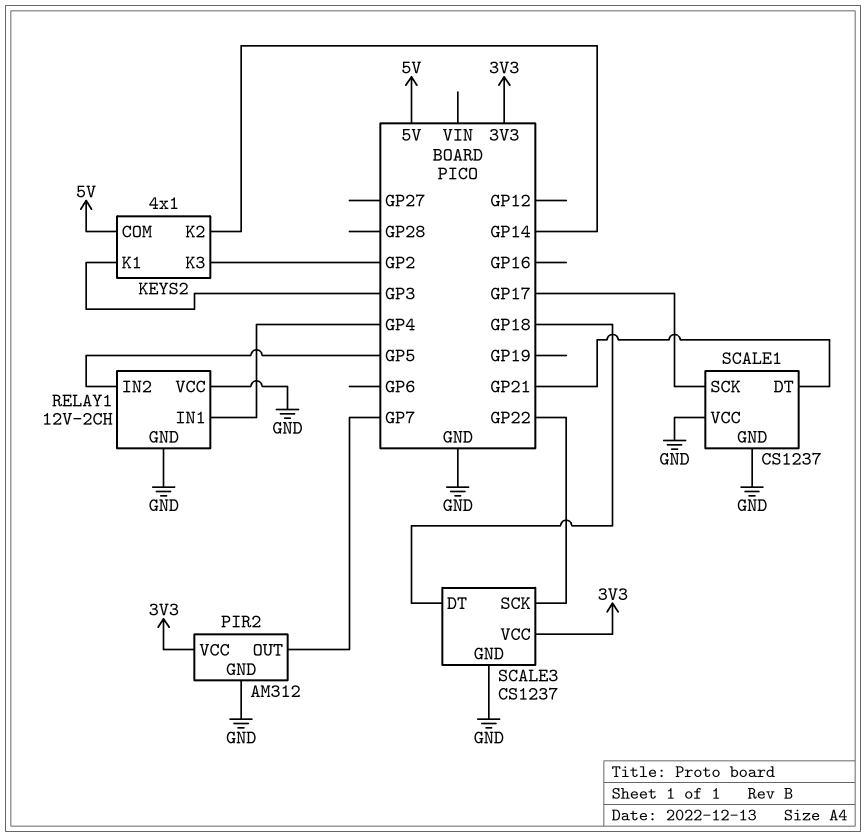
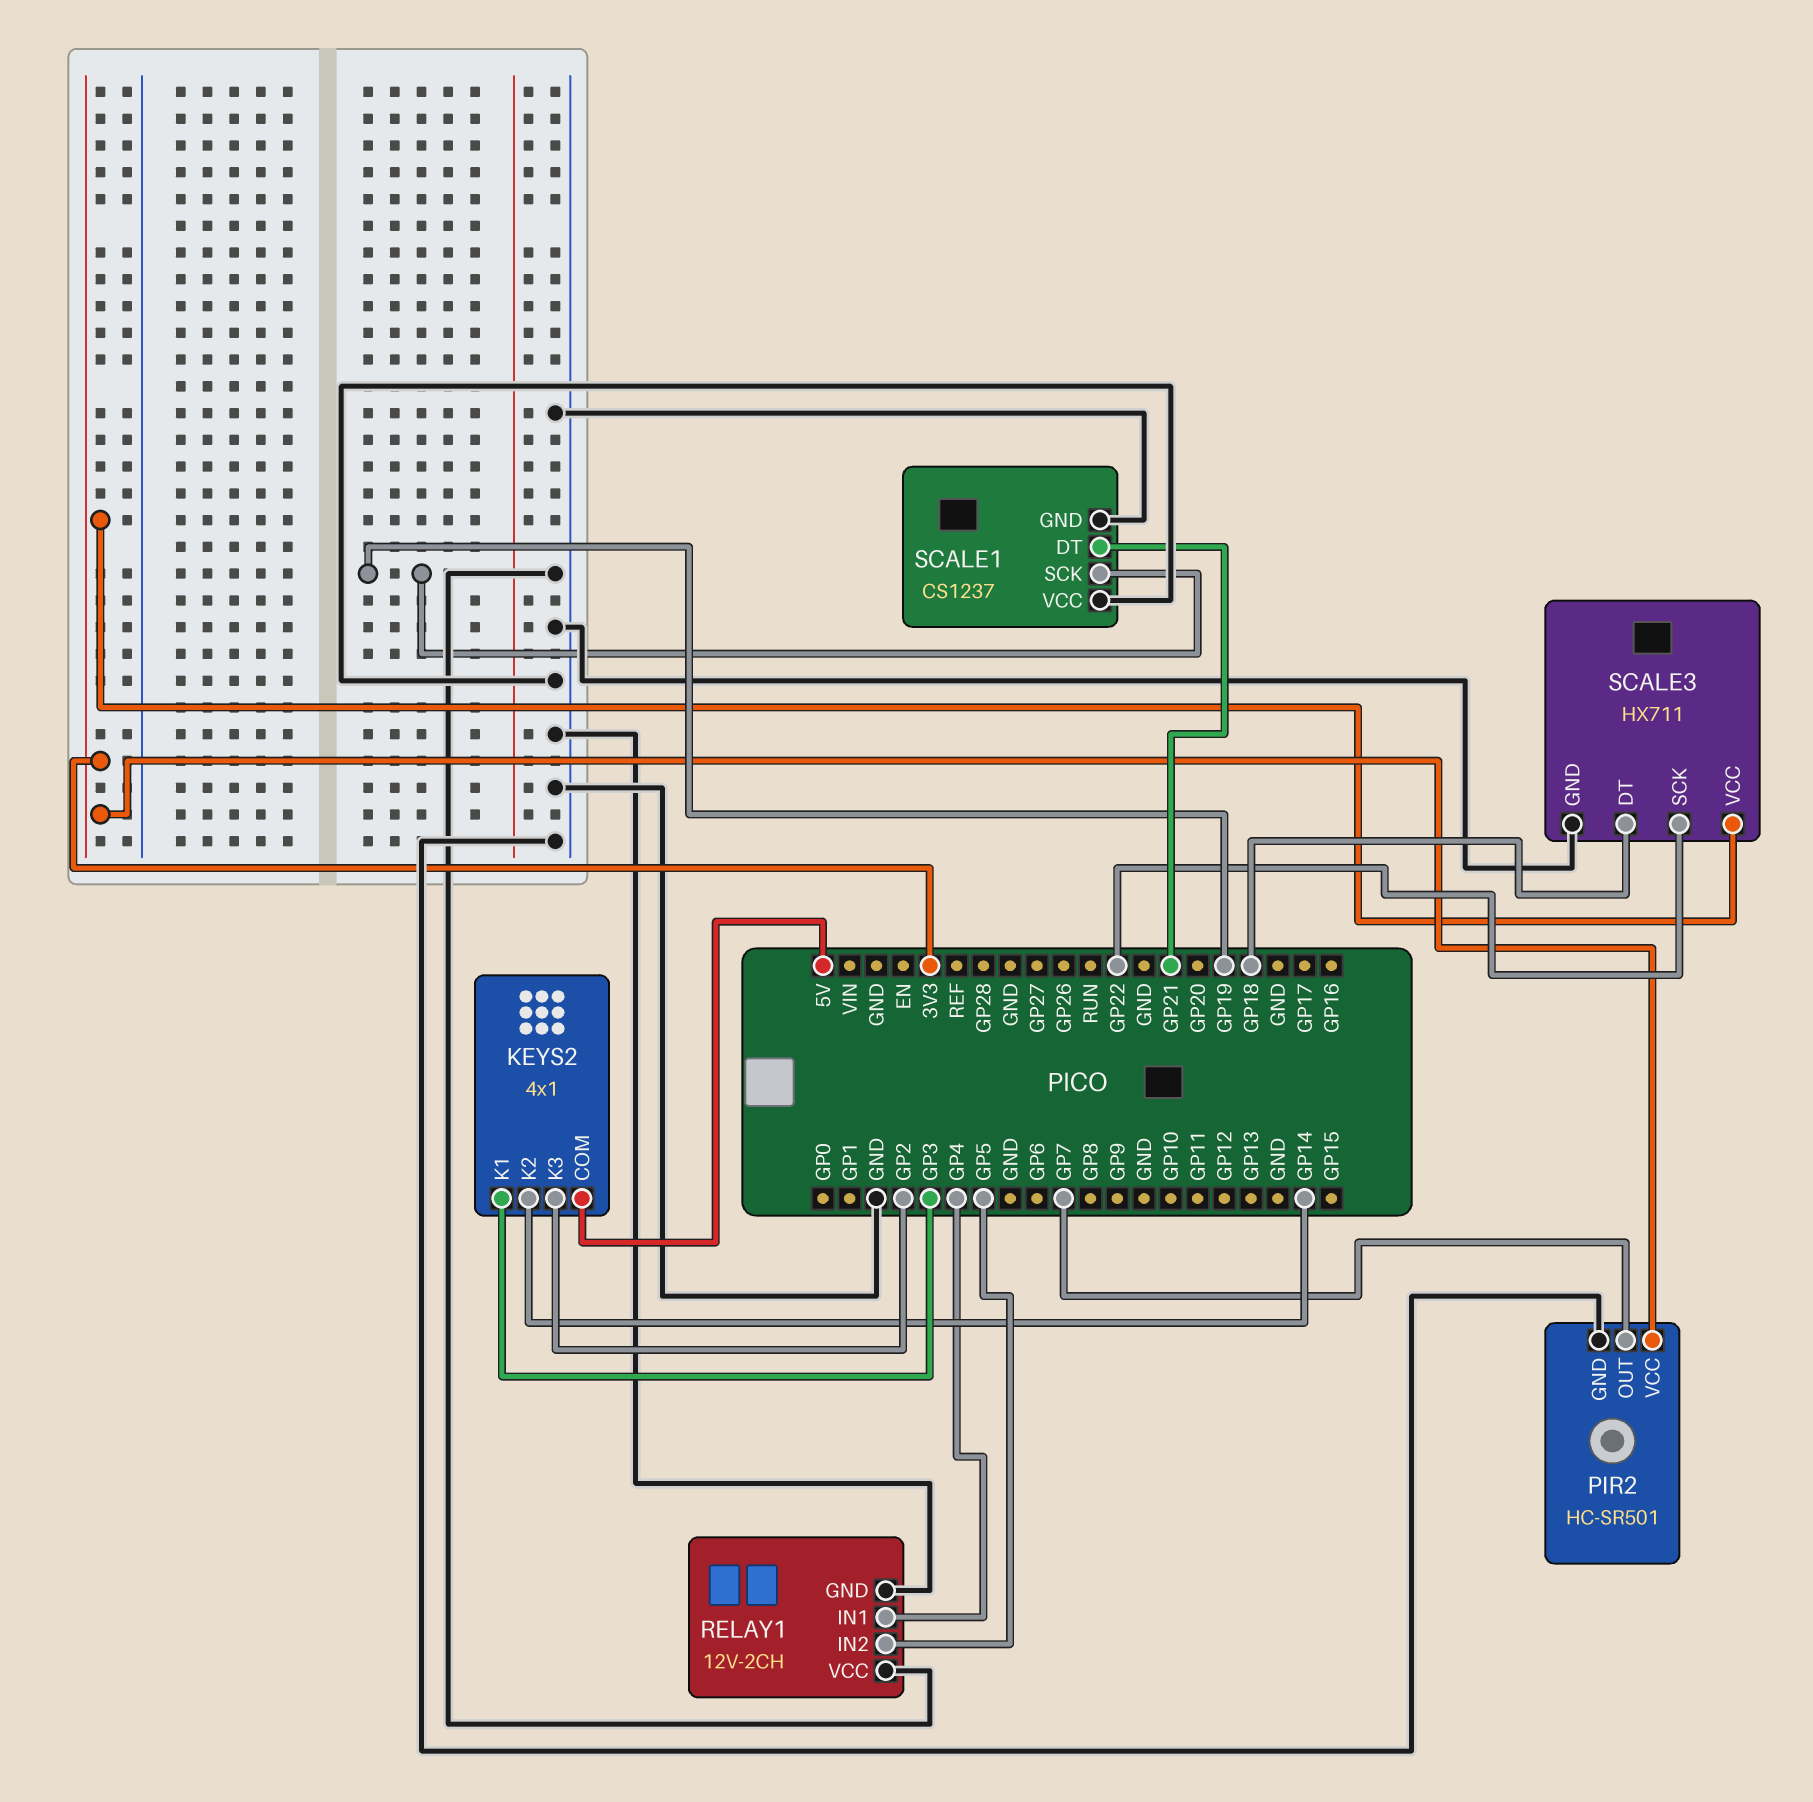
PIR2: AM312 -> HC-SR501
SCALE1 pin SCK: GP17 -> GP19
SCALE3: CS1237 -> HX711

